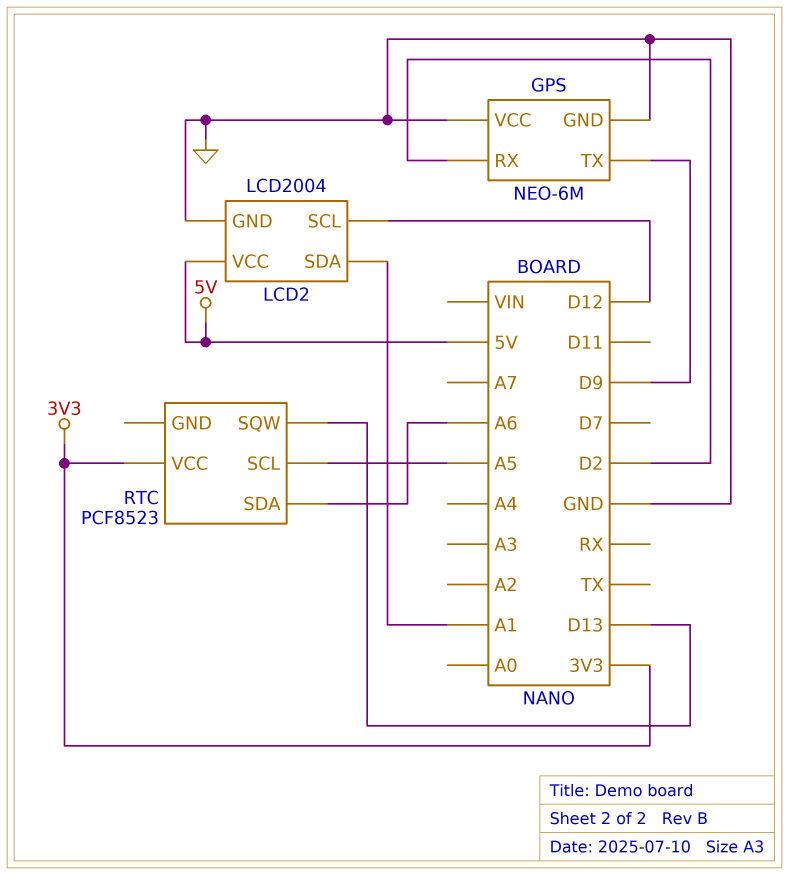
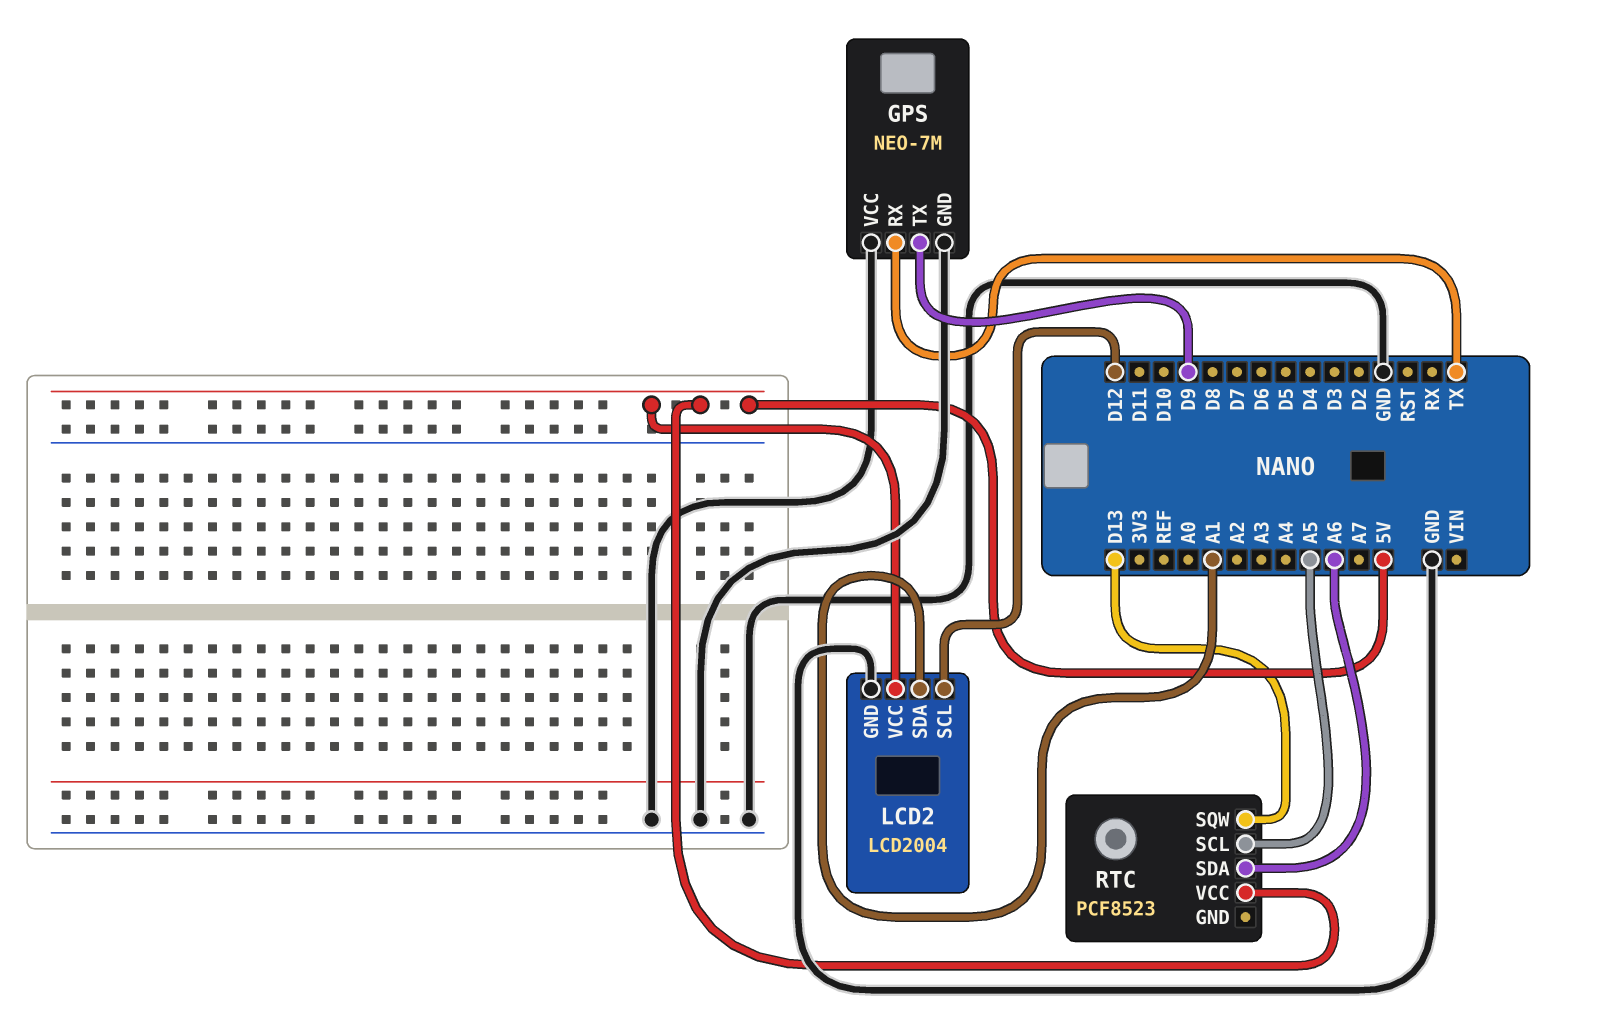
GPS: NEO-6M -> NEO-7M
GPS pin RX: D2 -> TX
RTC pin VCC: 3V3 -> 5V

